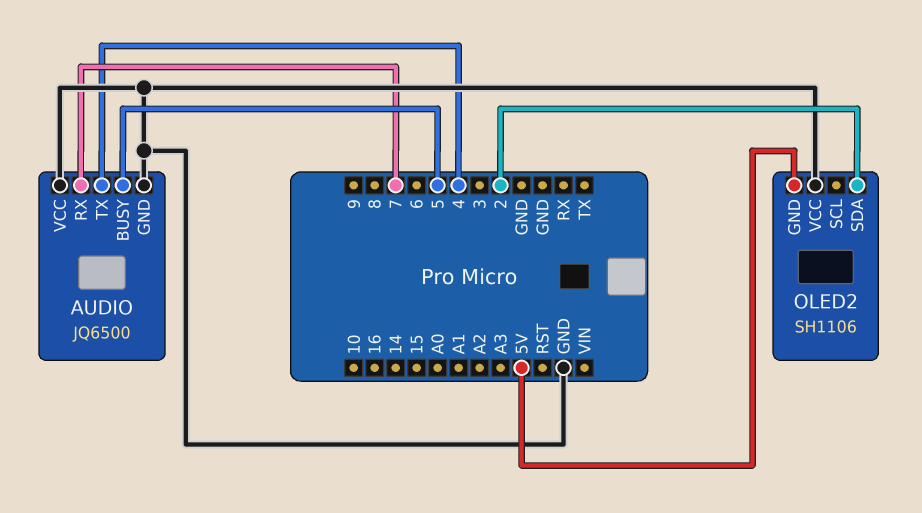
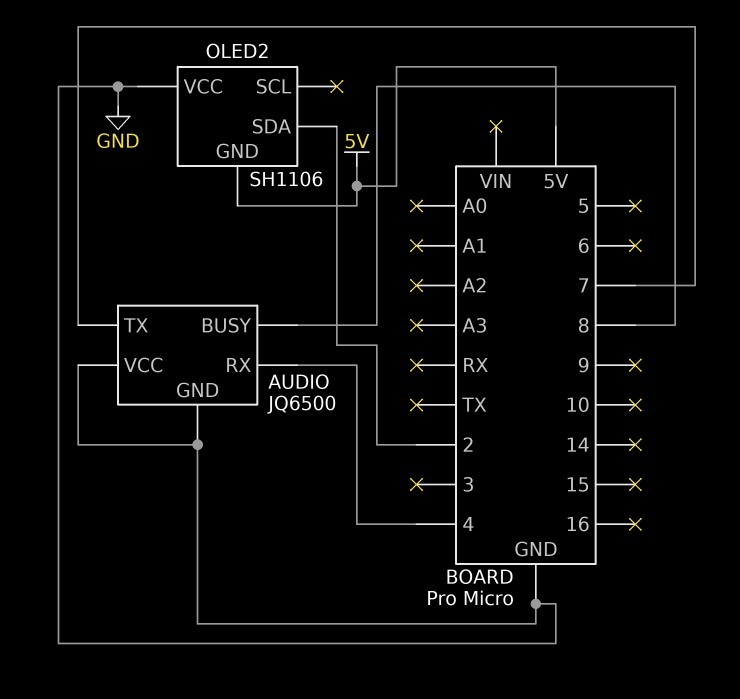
AUDIO pin BUSY: 5 -> 8
AUDIO pin RX: 7 -> 4
AUDIO pin TX: 4 -> 7

